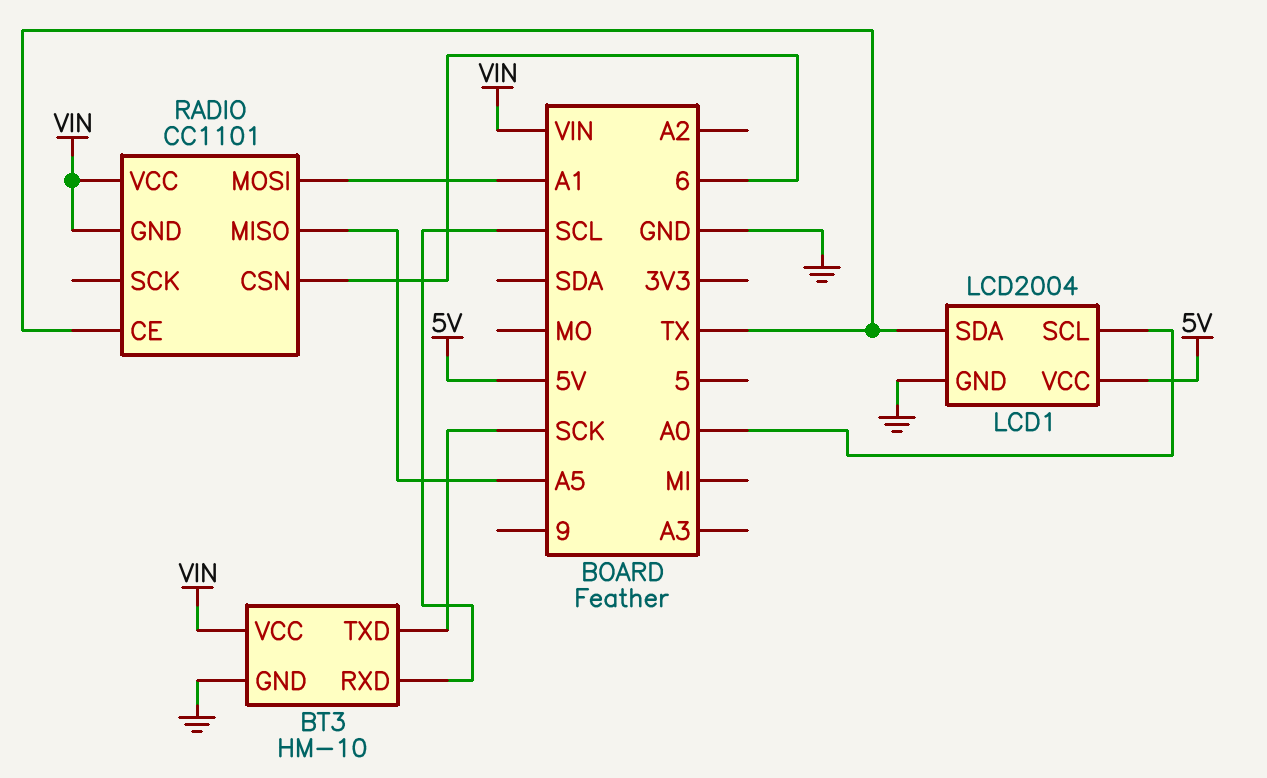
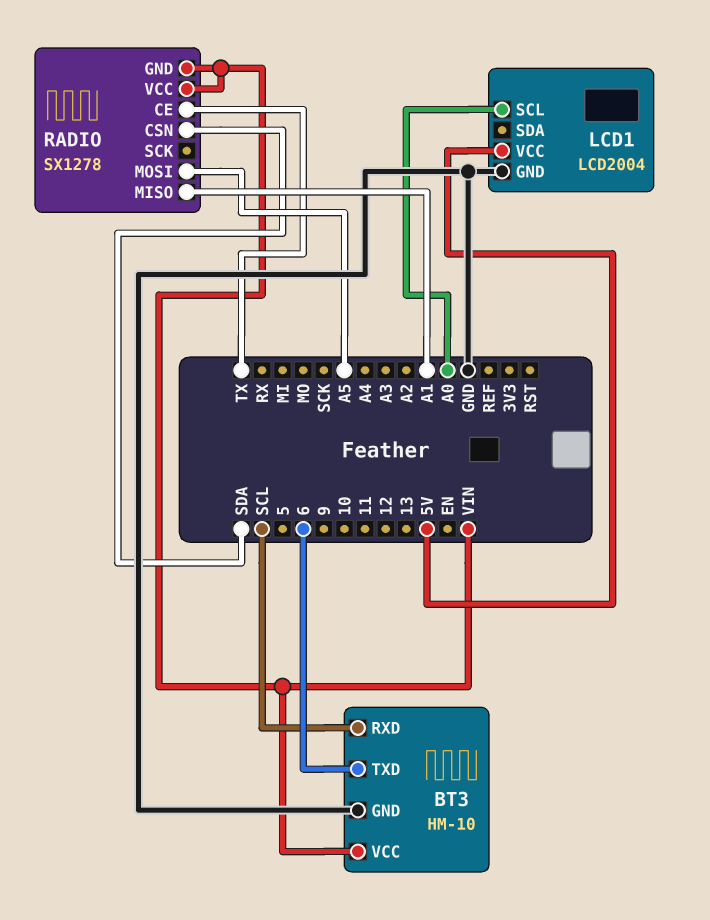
BT3 pin TXD: SCK -> 6
LCD1 pin SDA: TX -> none
RADIO: CC1101 -> SX1278
RADIO pin CSN: 6 -> SDA
RADIO pin MISO: A5 -> A1
RADIO pin MOSI: A1 -> A5

